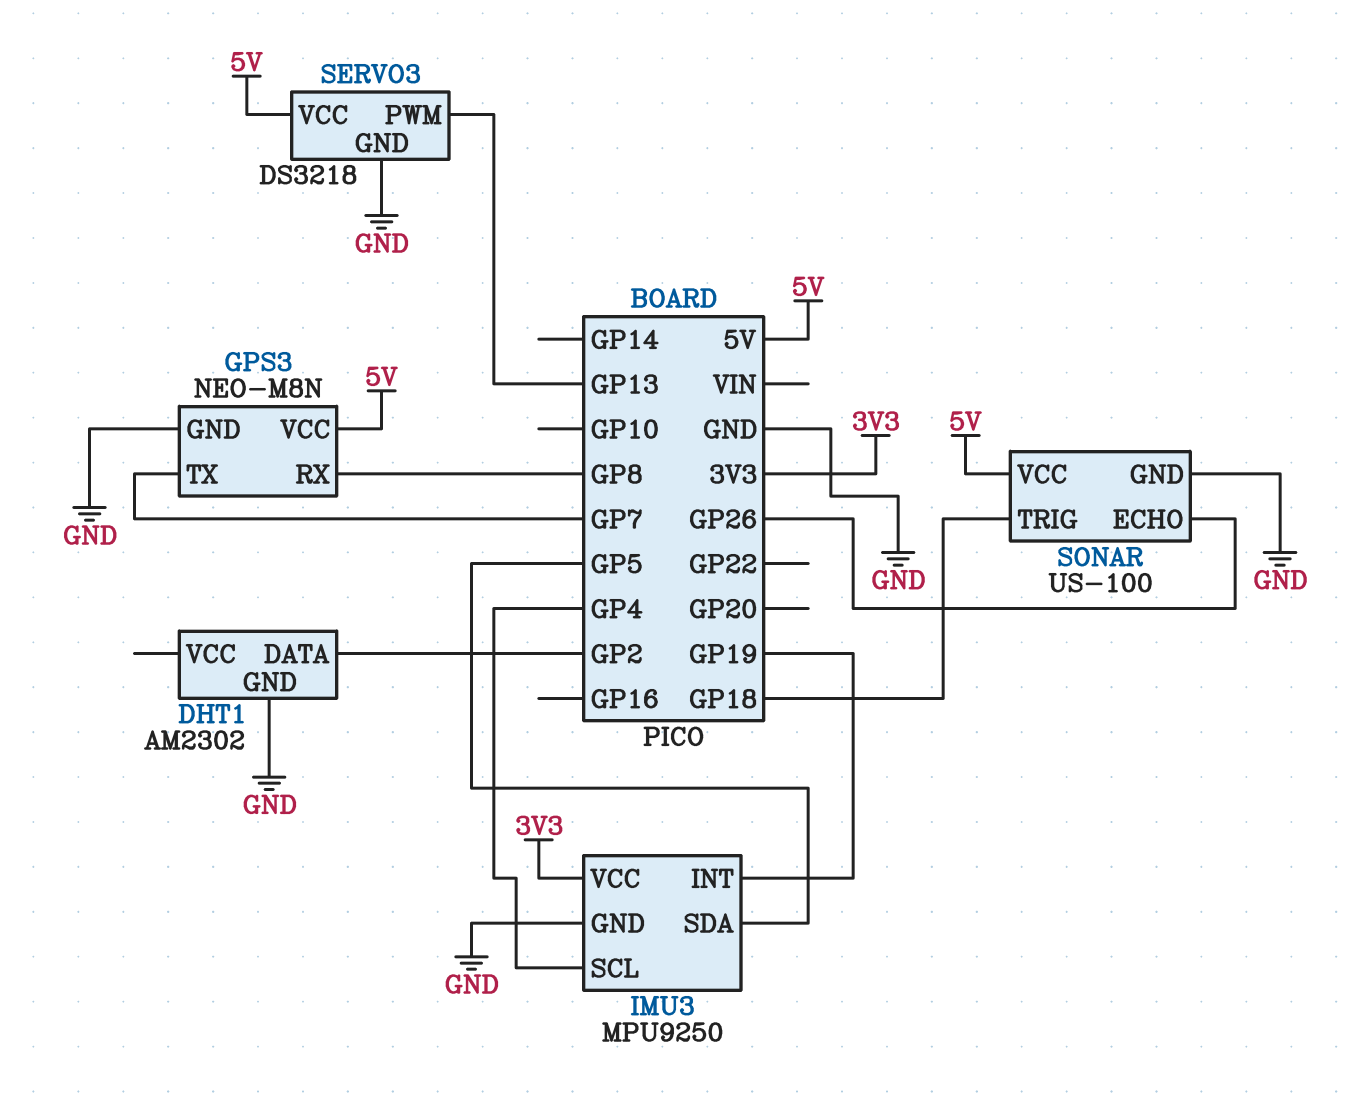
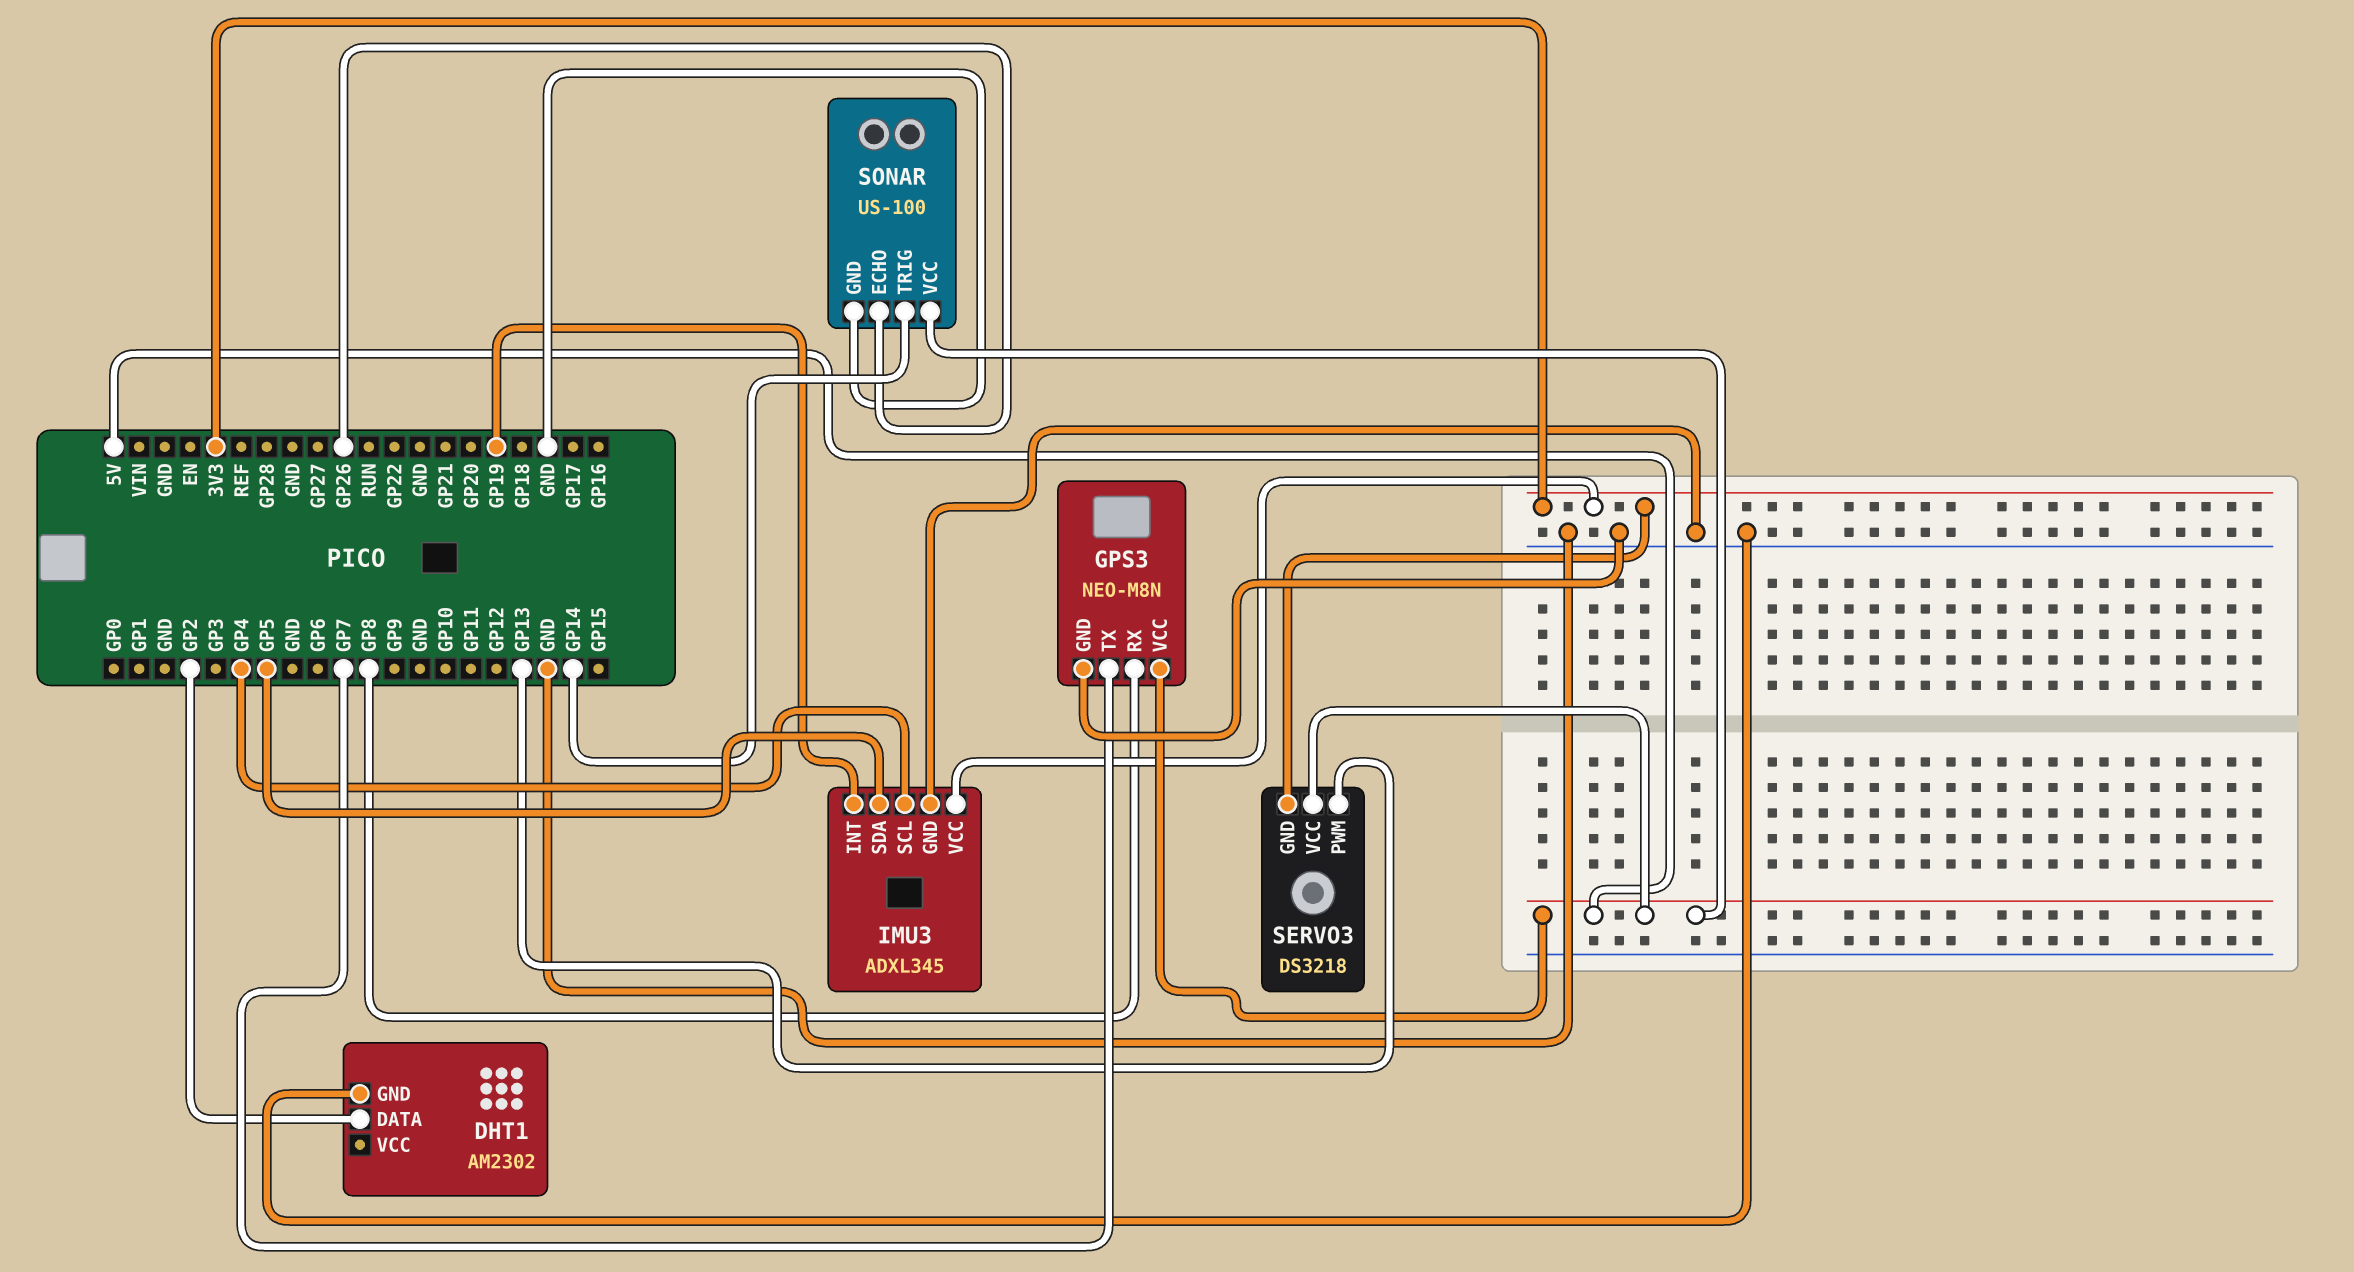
IMU3: MPU9250 -> ADXL345
SERVO3 pin GND: GND -> 3V3
SONAR pin TRIG: GP18 -> GP14

